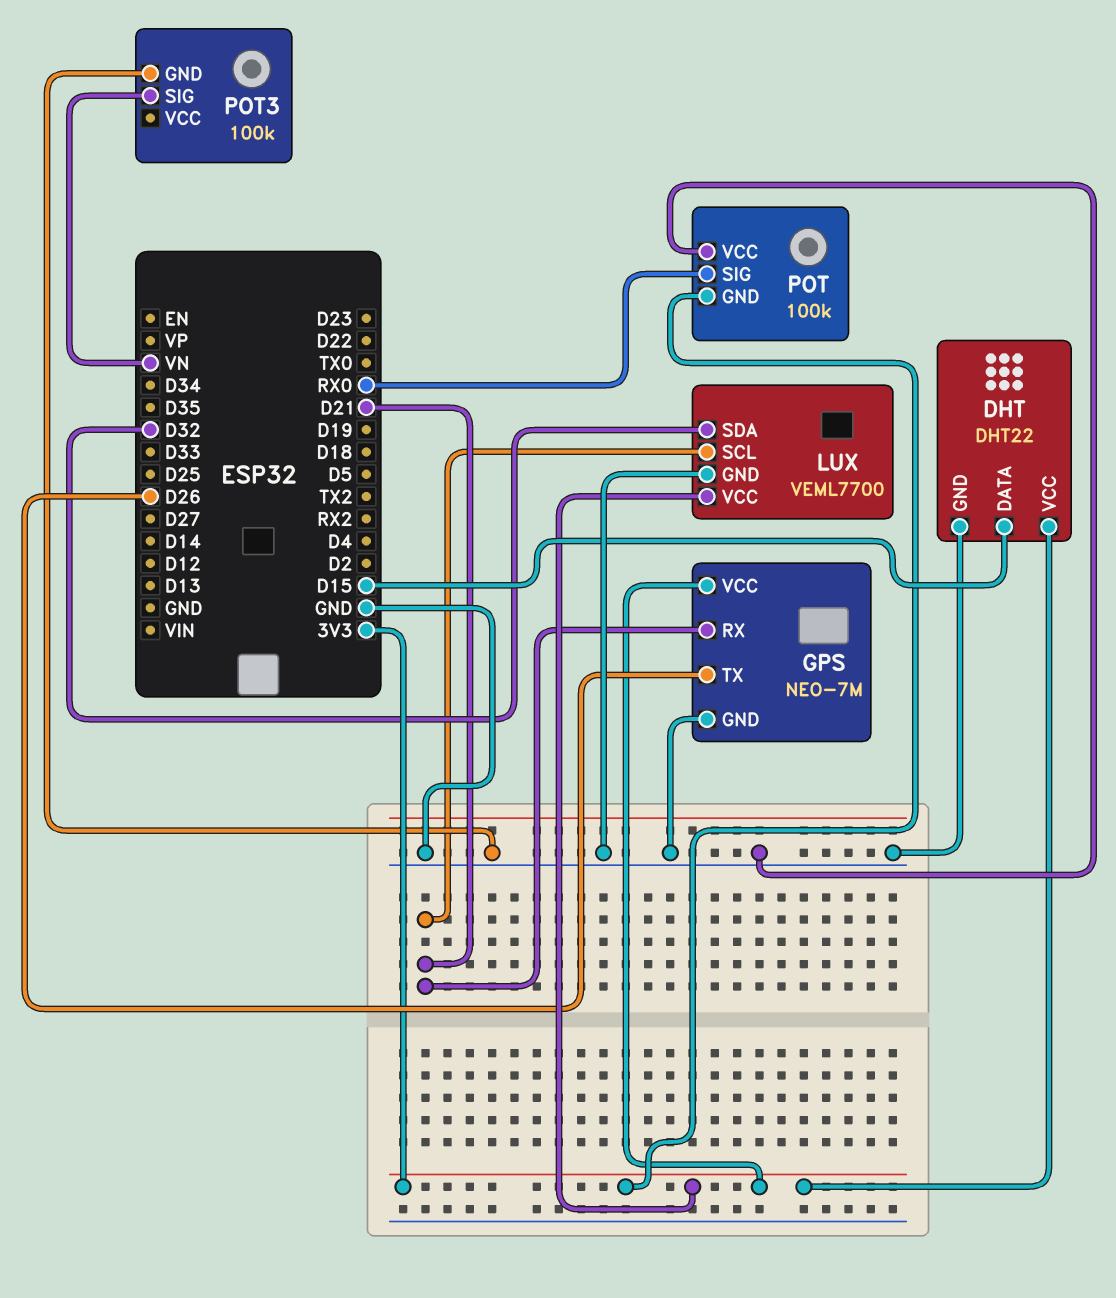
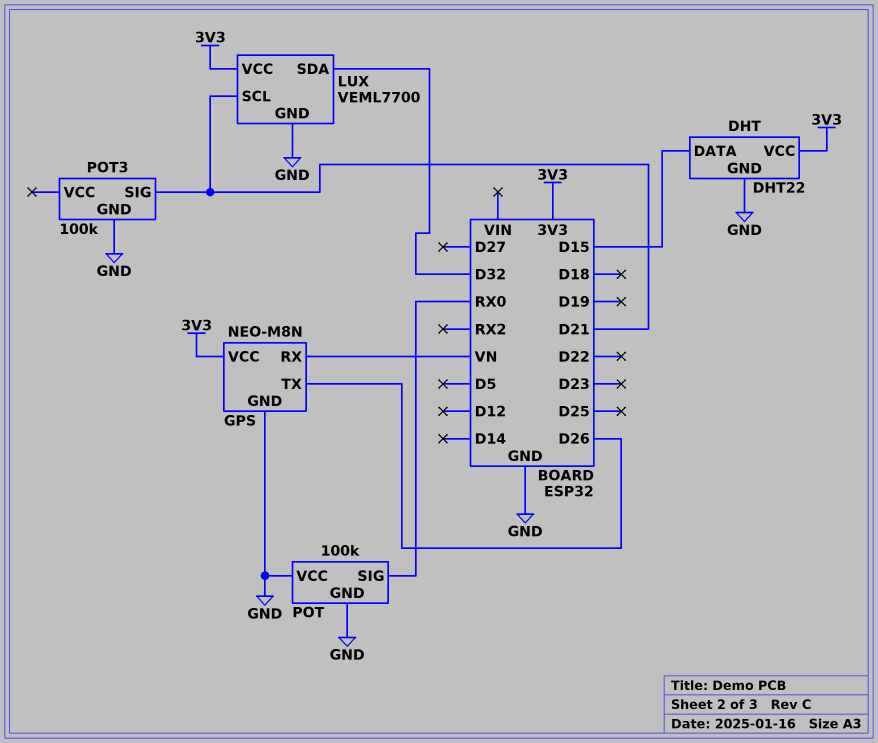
GPS: NEO-7M -> NEO-M8N
GPS pin RX: D21 -> VN
POT pin GND: 3V3 -> GND
POT3 pin SIG: VN -> D21

